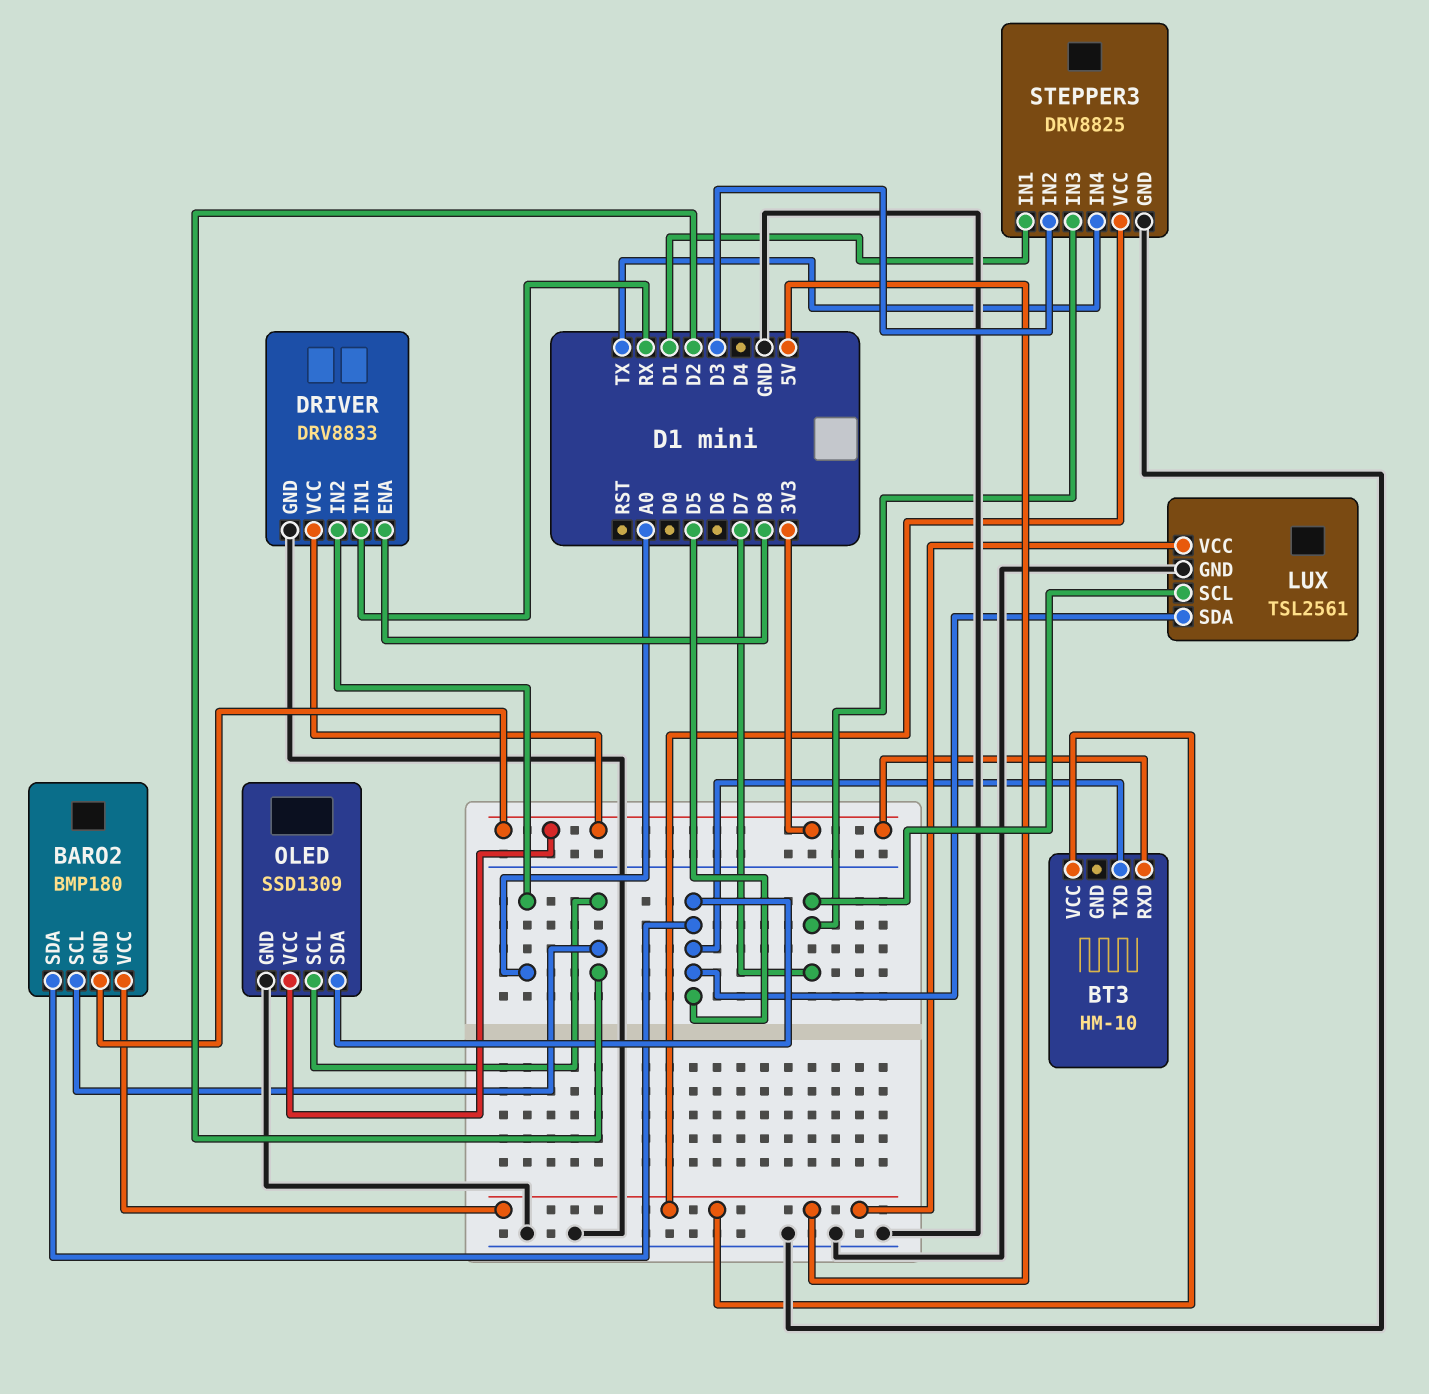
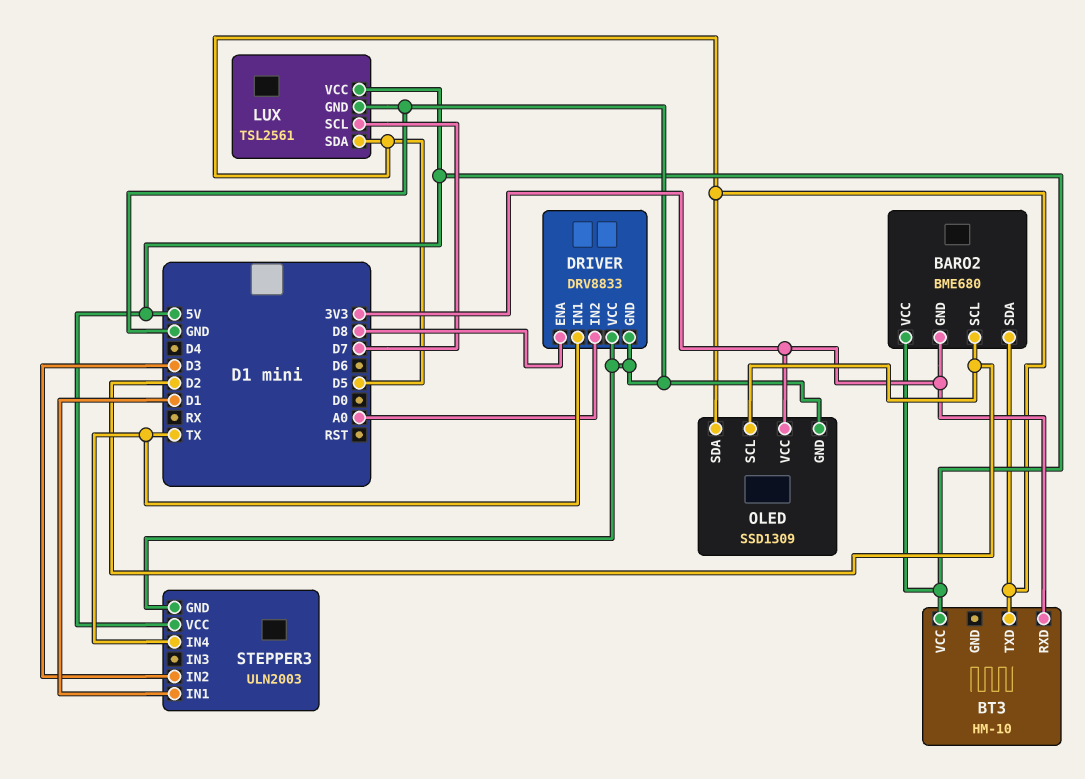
BARO2: BMP180 -> BME680
DRIVER pin IN1: RX -> TX
DRIVER pin VCC: 3V3 -> GND
STEPPER3: DRV8825 -> ULN2003
STEPPER3 pin IN3: D7 -> none

